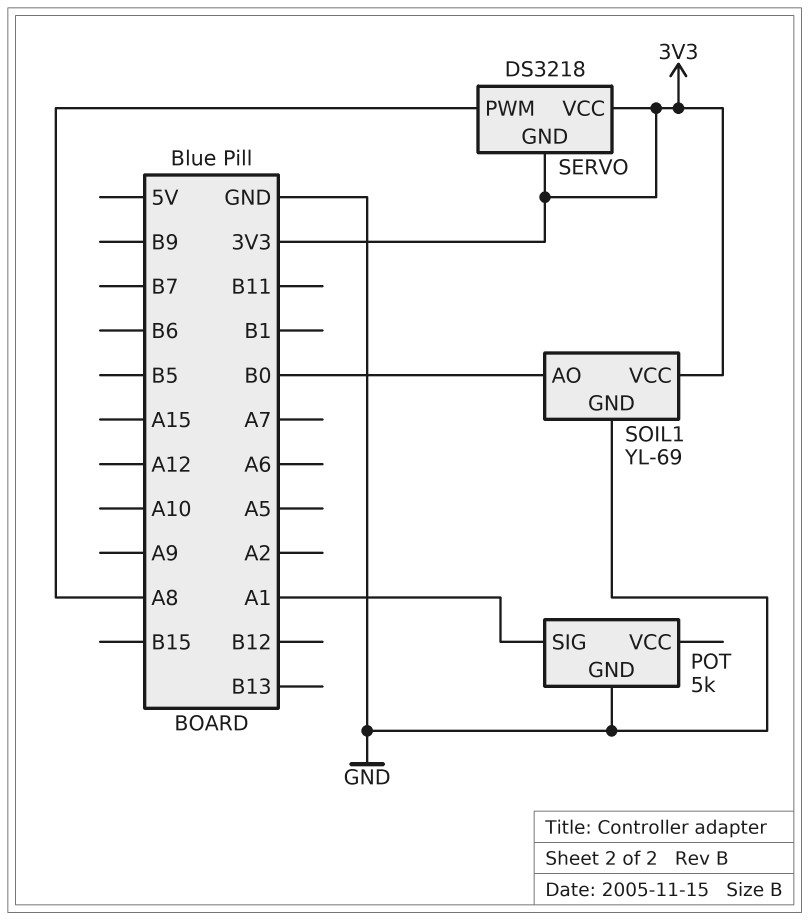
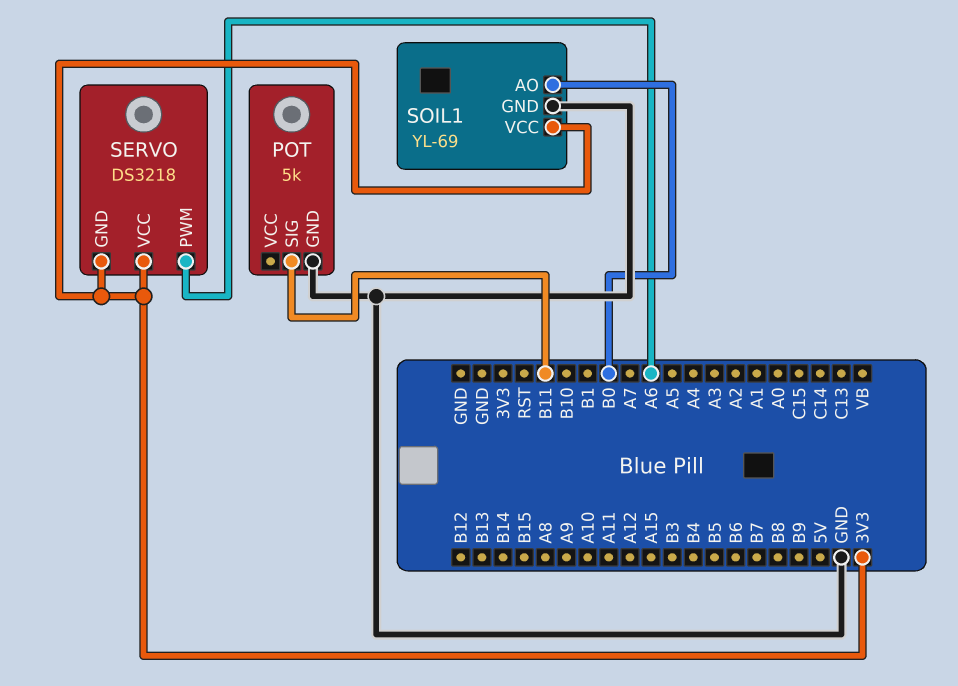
POT pin SIG: A1 -> B11
SERVO pin PWM: A8 -> A6

